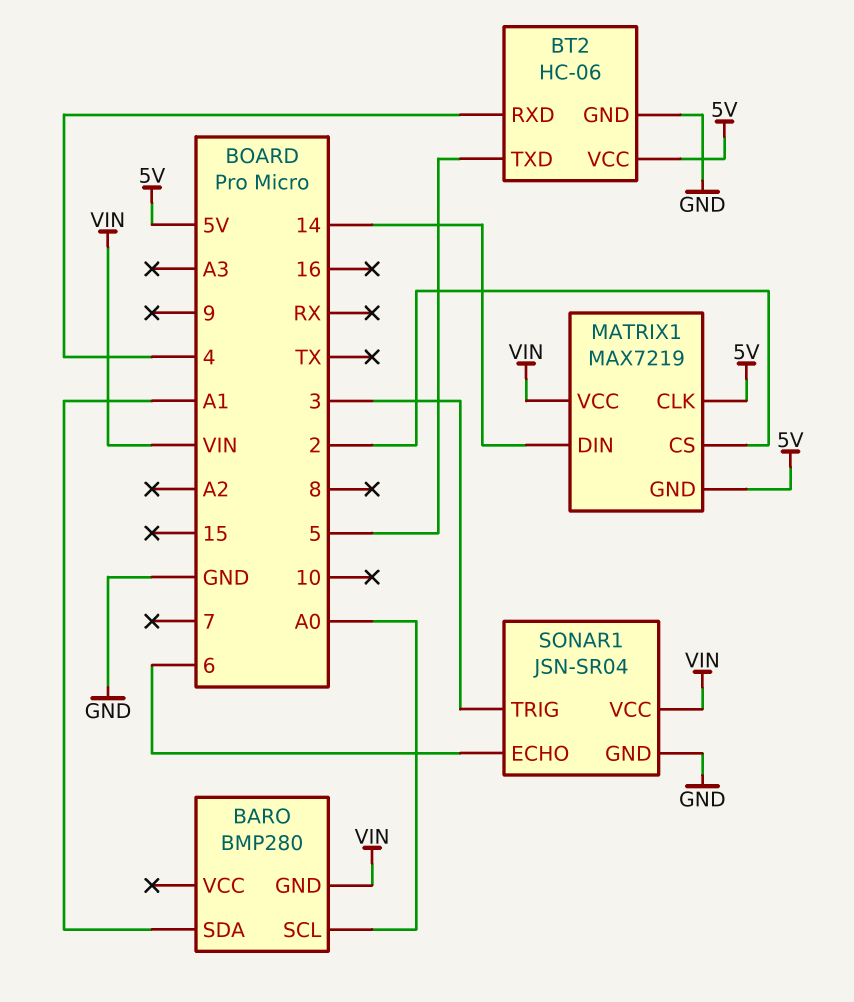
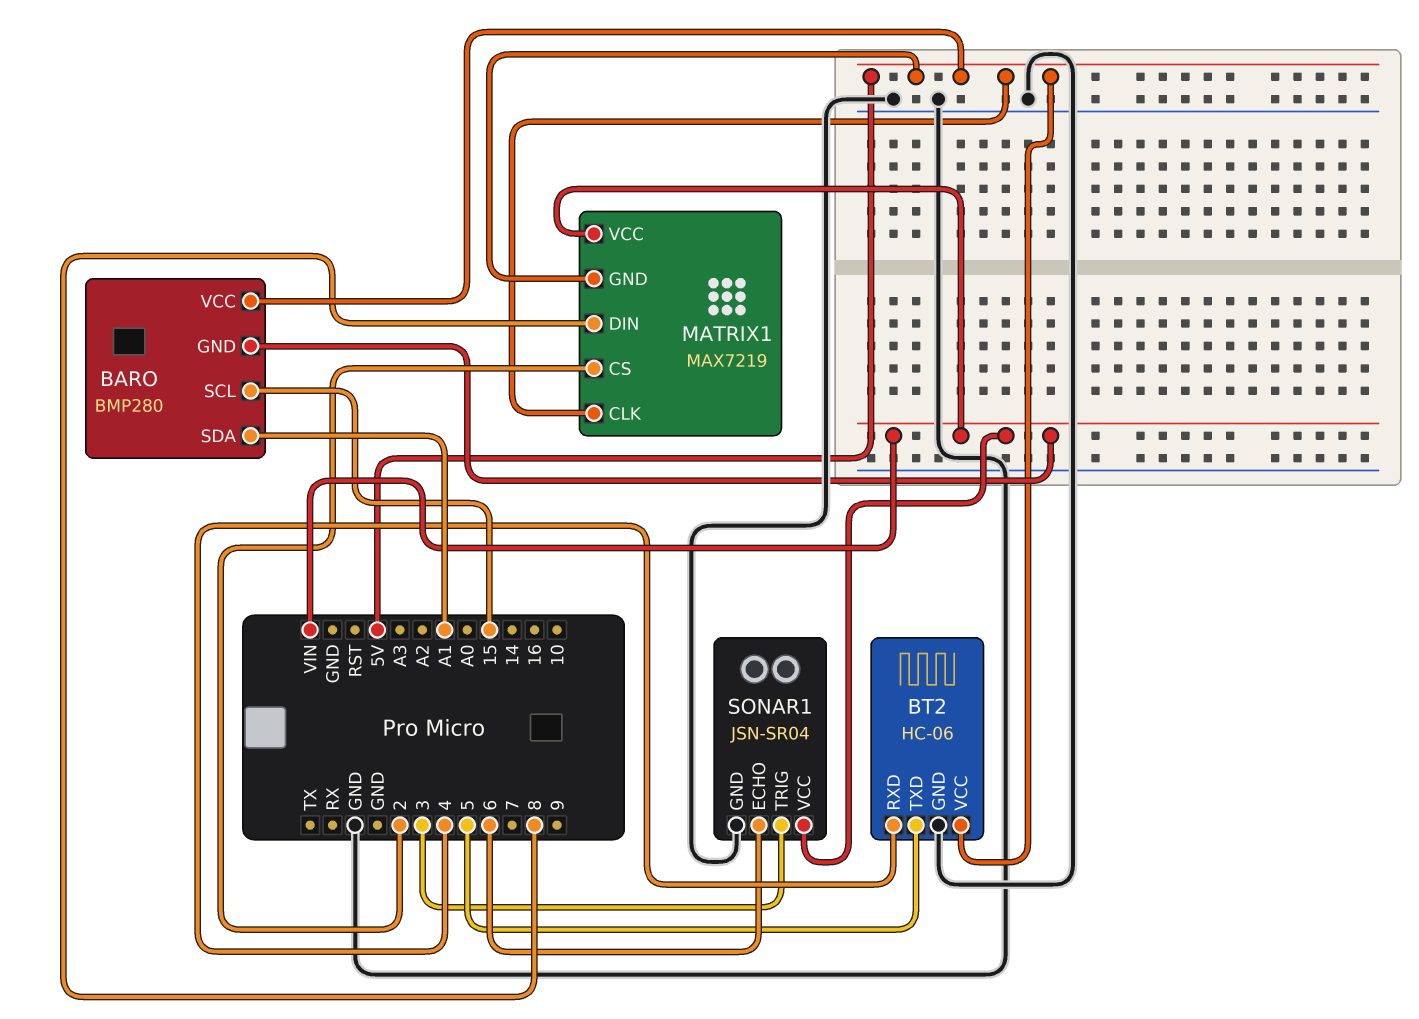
BARO pin SCL: A0 -> 15
BARO pin VCC: none -> 5V
MATRIX1 pin DIN: 14 -> 8

